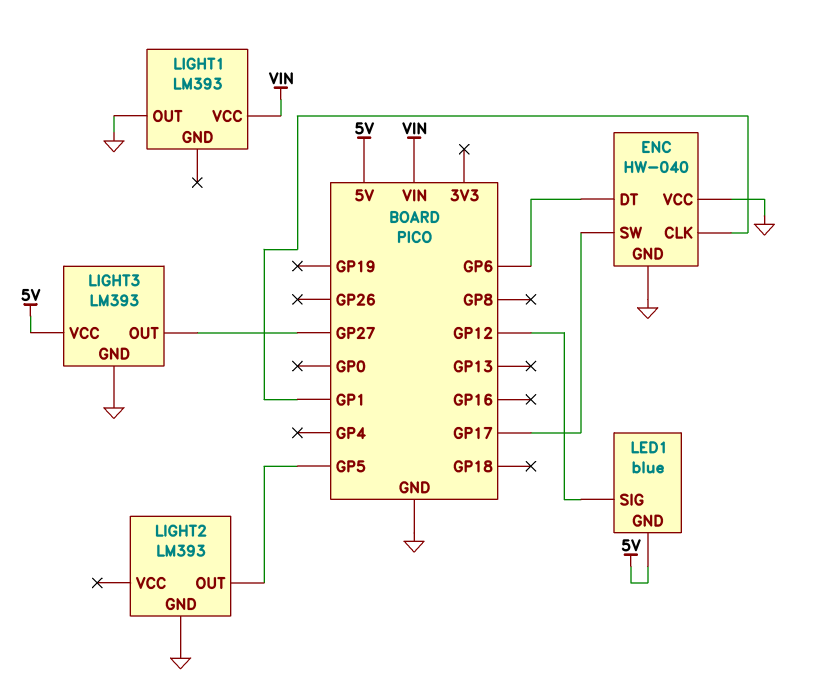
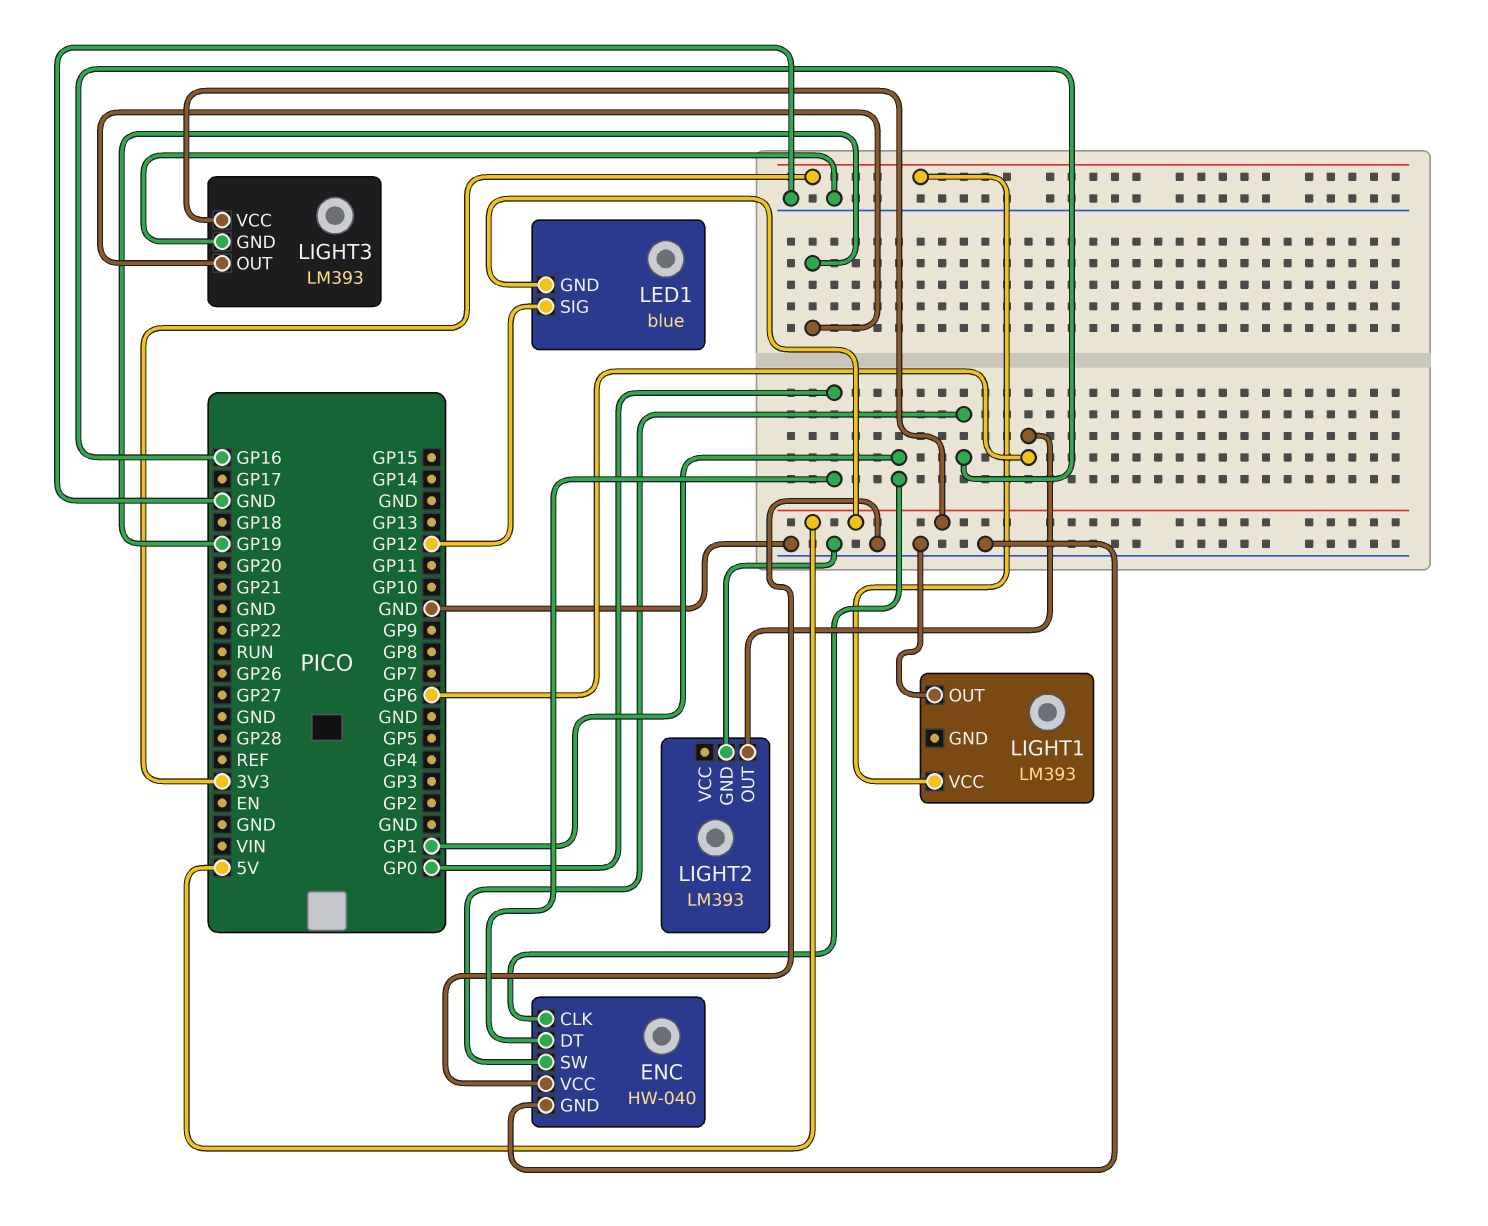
ENC pin DT: GP6 -> GP0
ENC pin SW: GP17 -> GP16
LIGHT1 pin VCC: VIN -> 3V3
LIGHT2 pin OUT: GP5 -> GP6
LIGHT3 pin OUT: GP27 -> GP19

